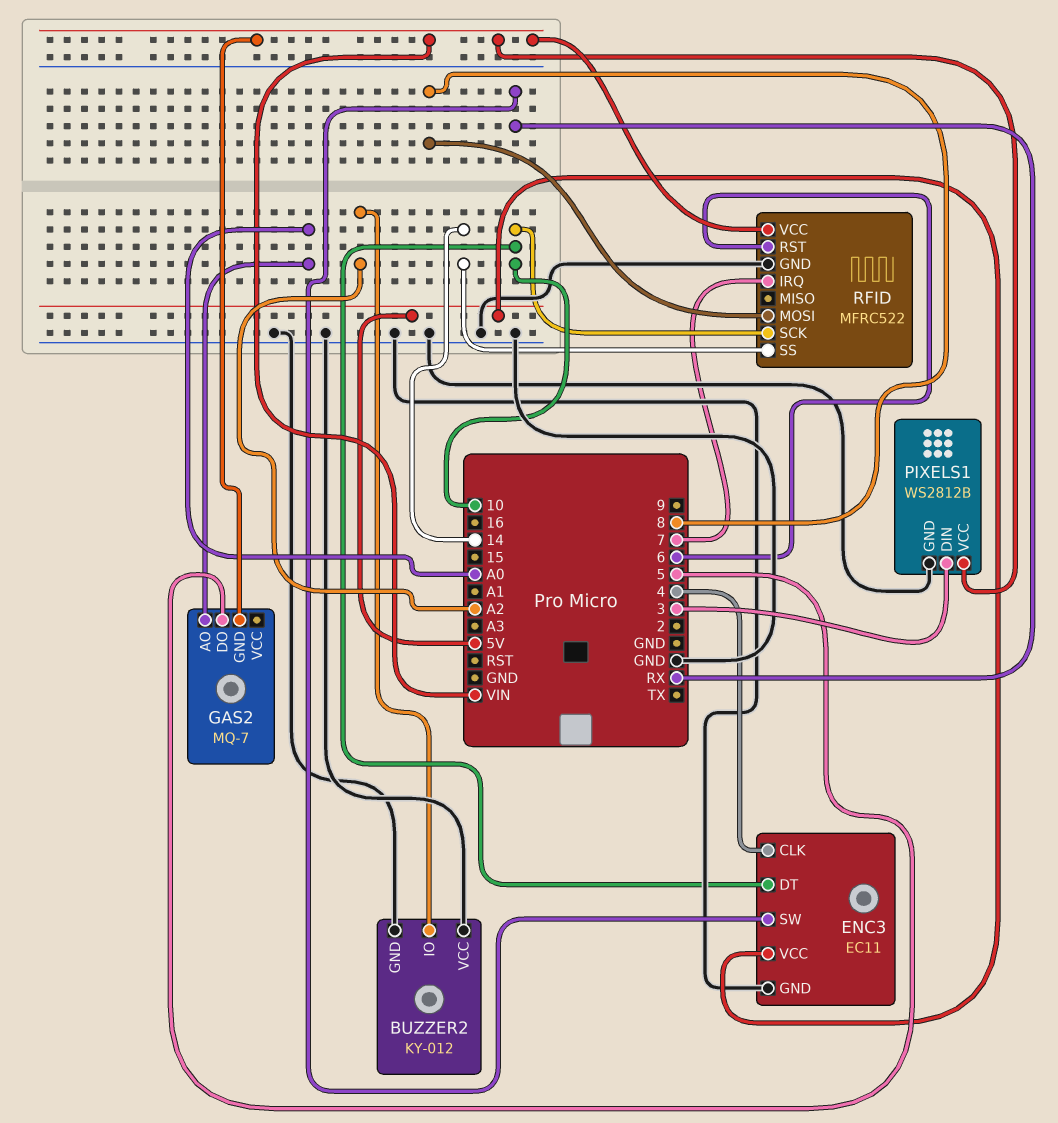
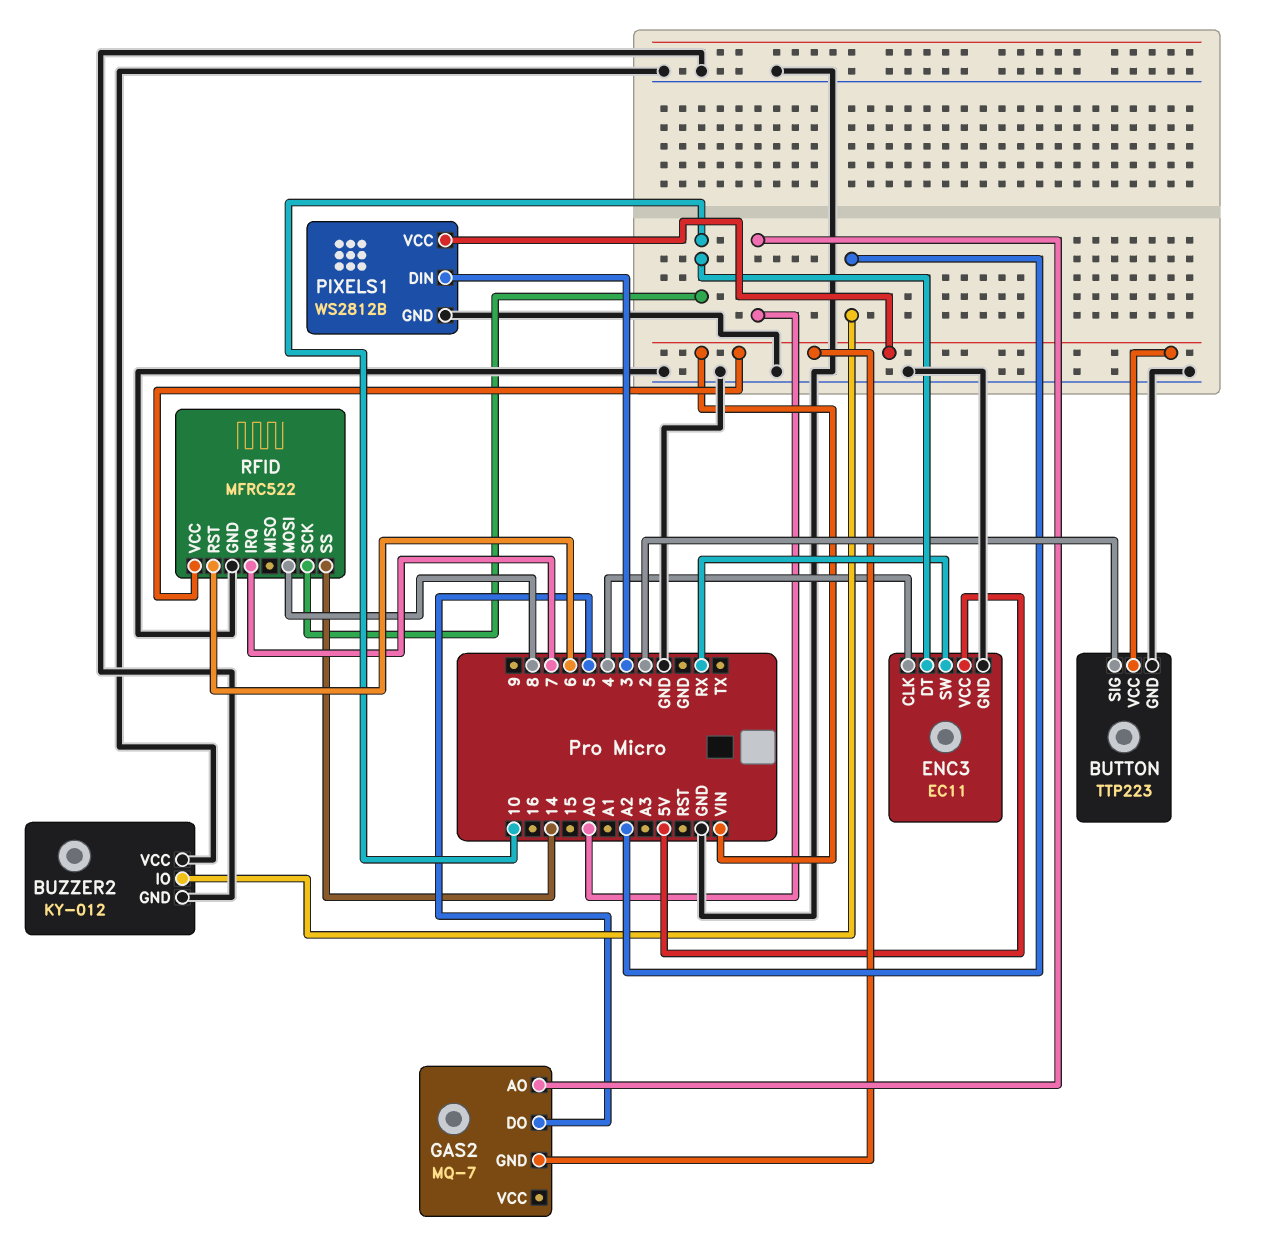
BUTTON: none -> TTP223
BUTTON pin GND: none -> GND
BUTTON pin SIG: none -> 2
BUTTON pin VCC: none -> VIN

